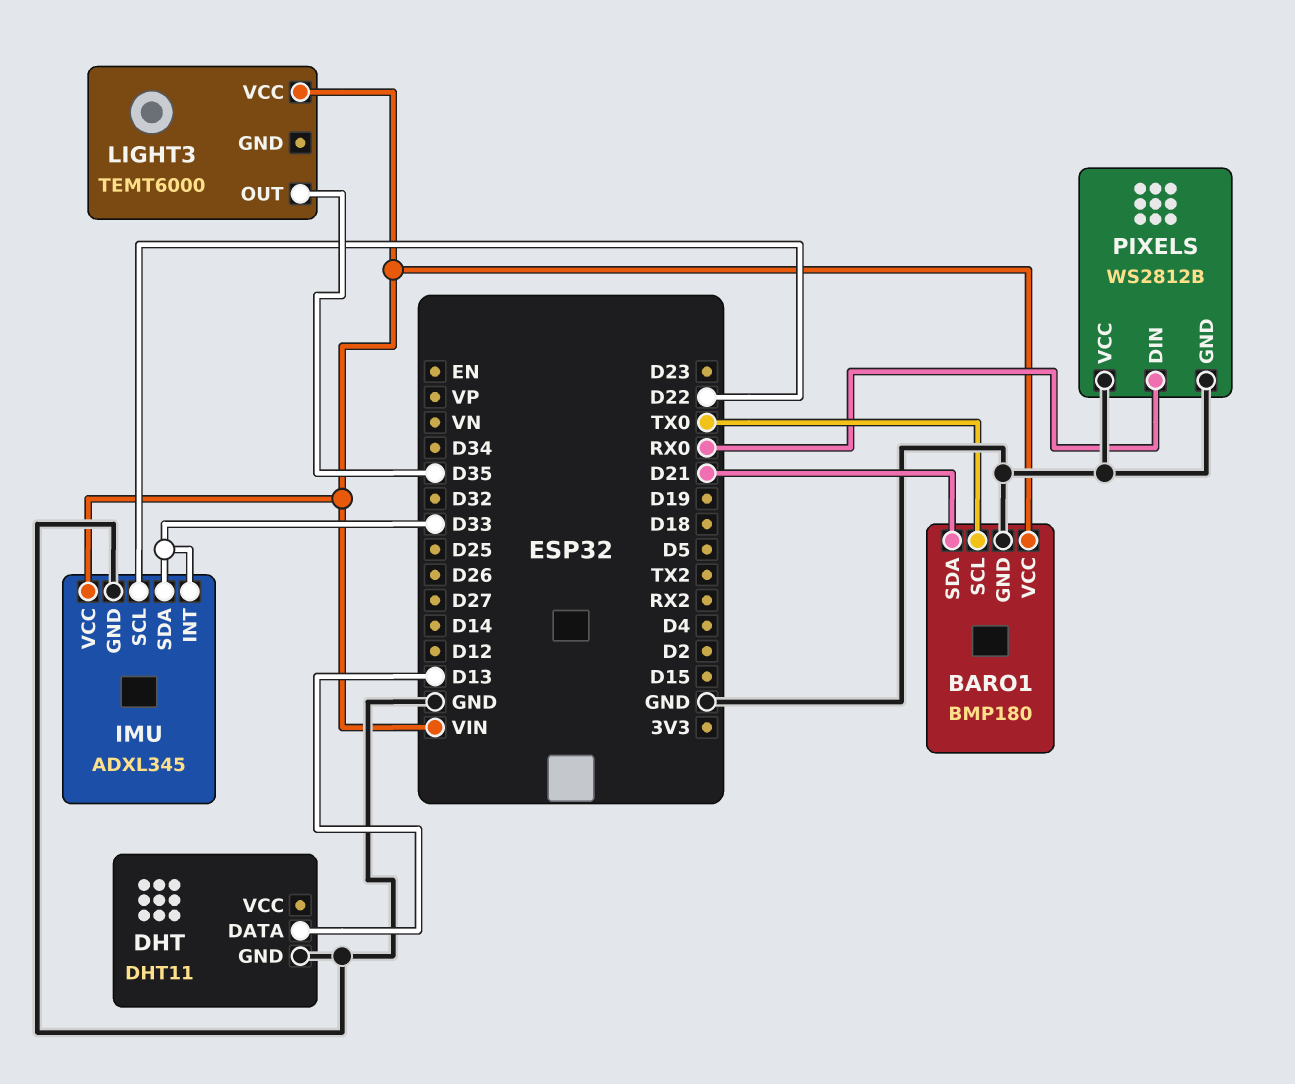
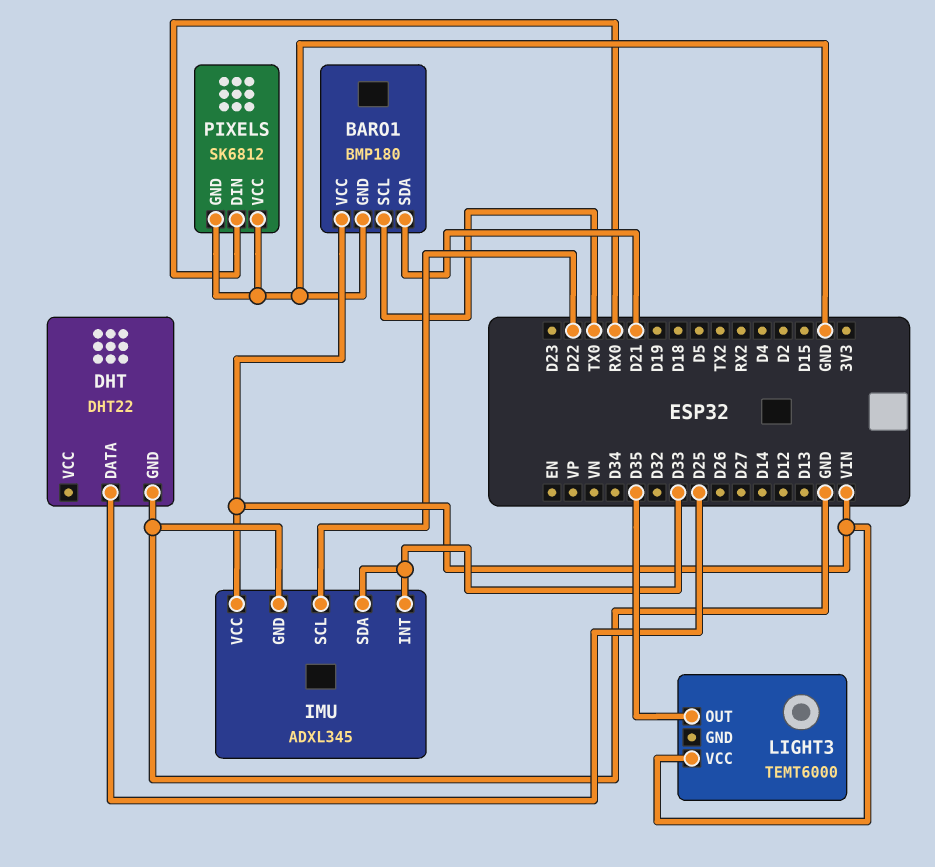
DHT: DHT11 -> DHT22
DHT pin DATA: D13 -> D25
PIXELS: WS2812B -> SK6812

